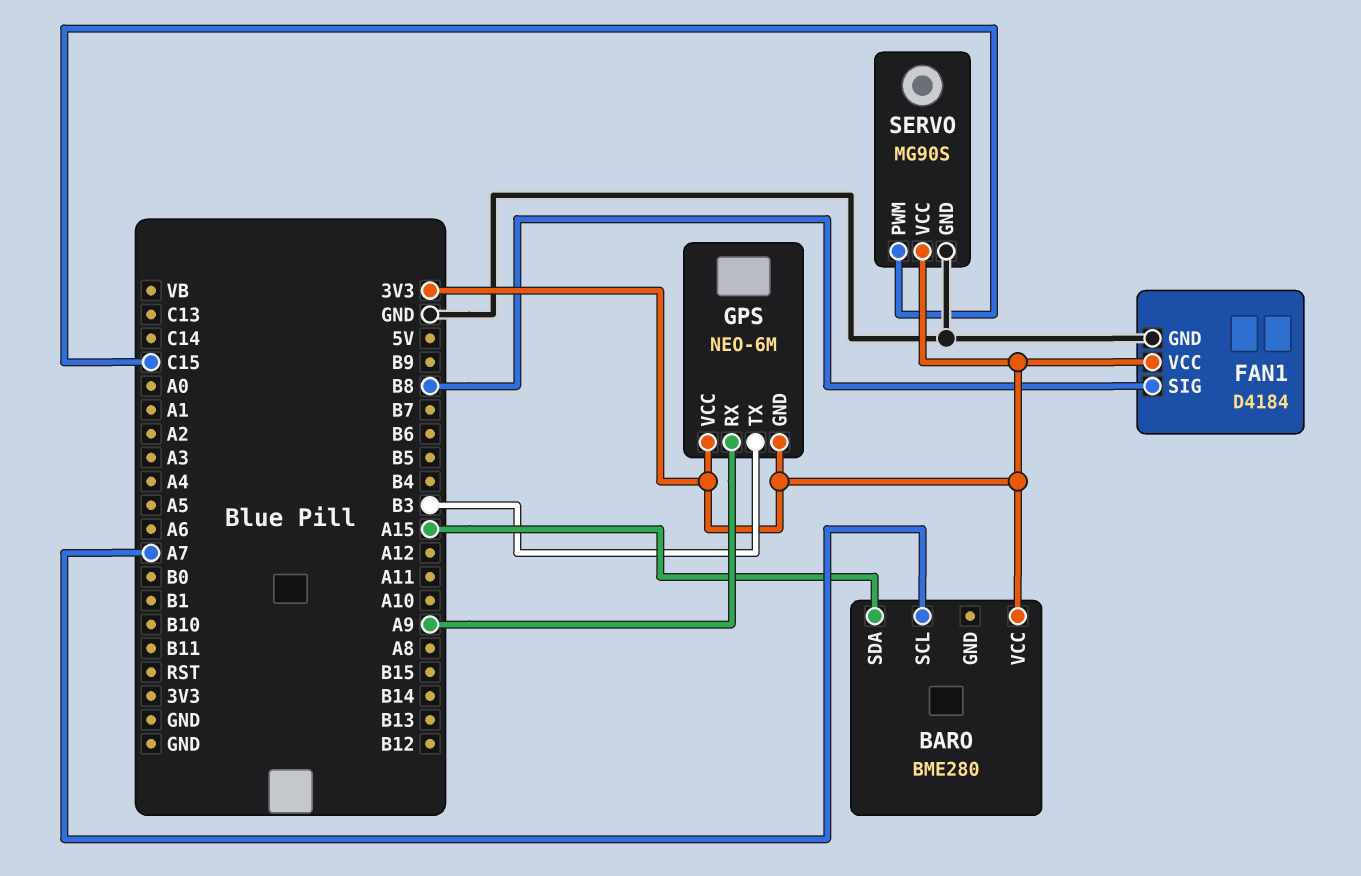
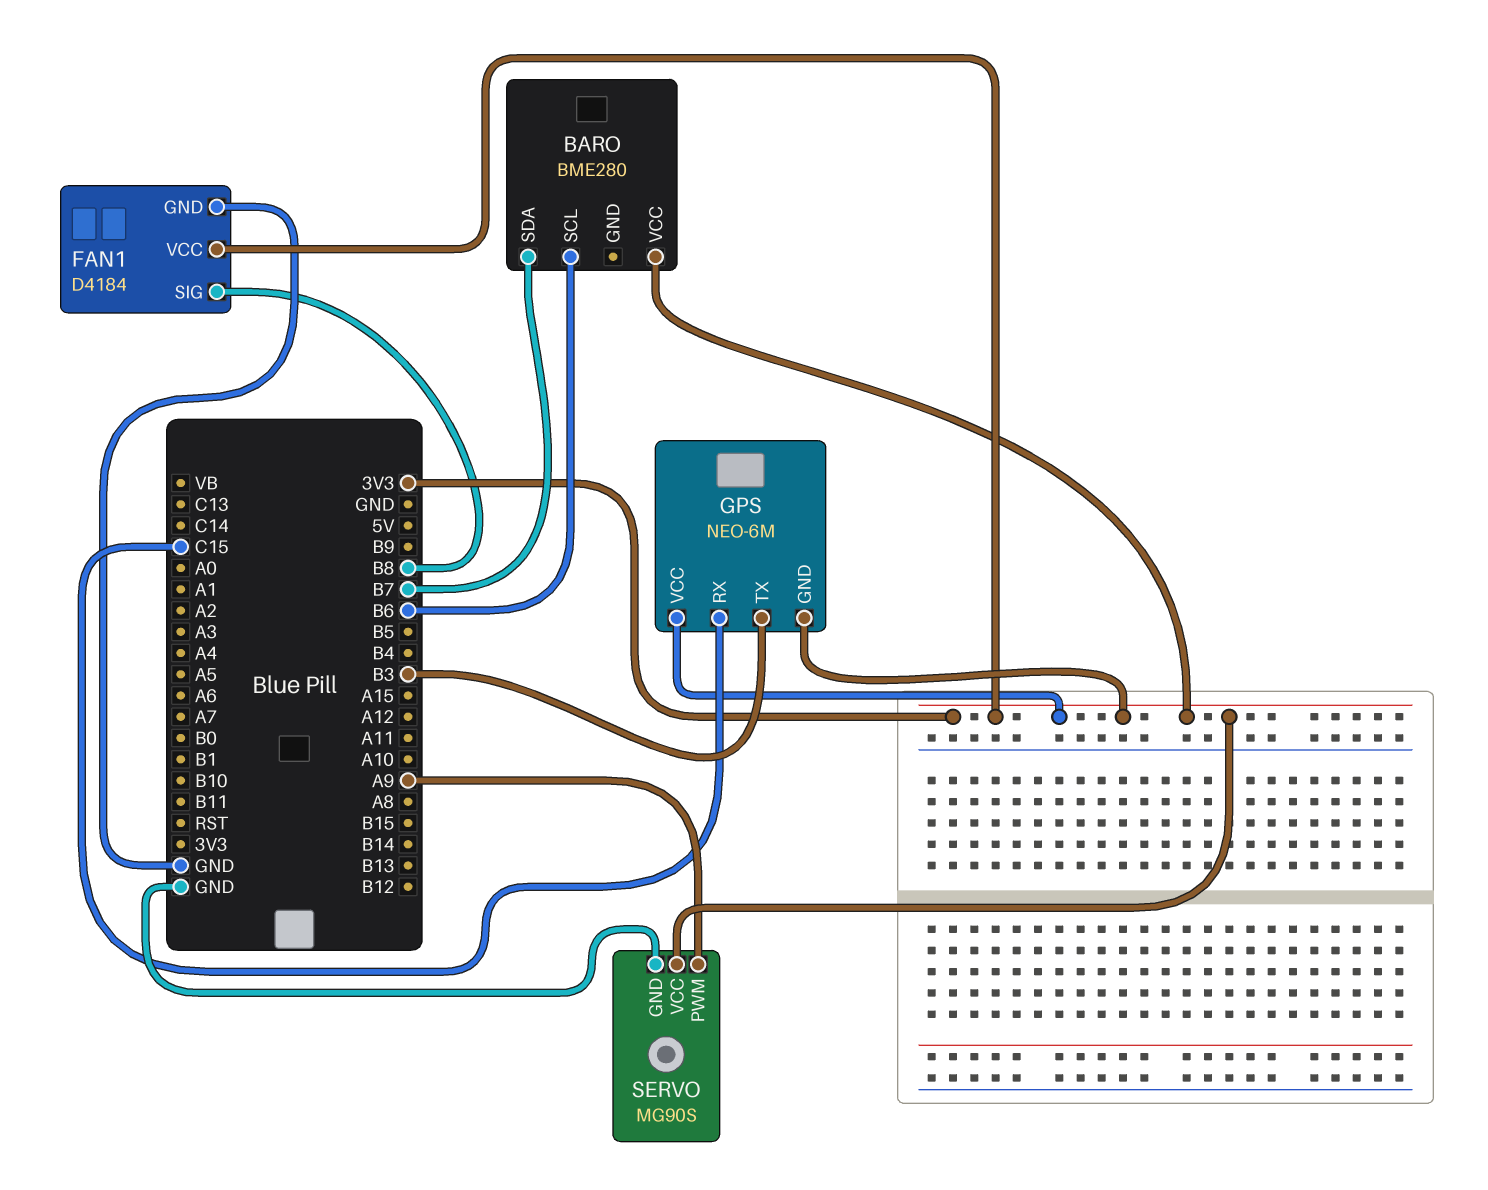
BARO pin SCL: A7 -> B6
BARO pin SDA: A15 -> B7
GPS pin RX: A9 -> C15
SERVO pin PWM: C15 -> A9

